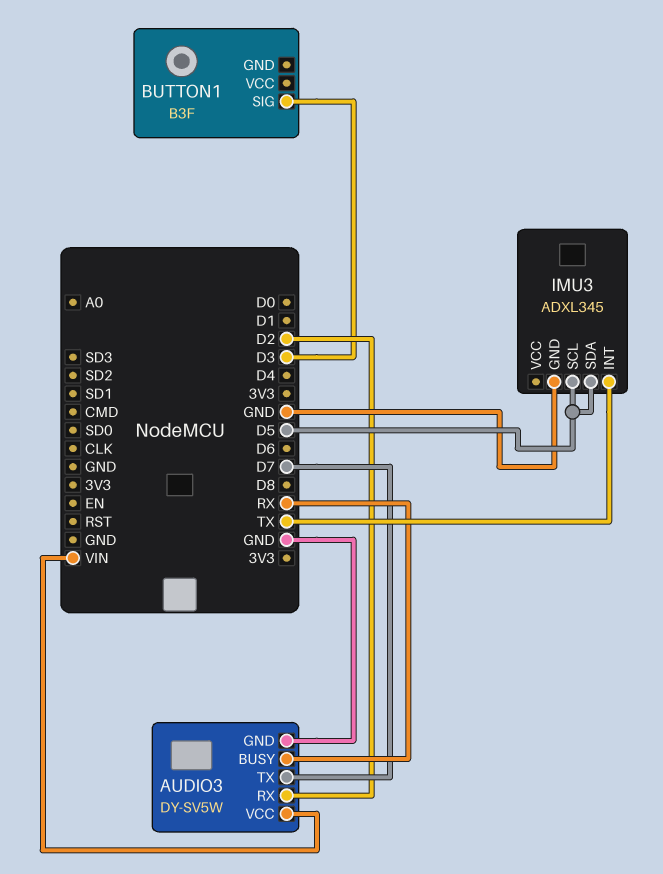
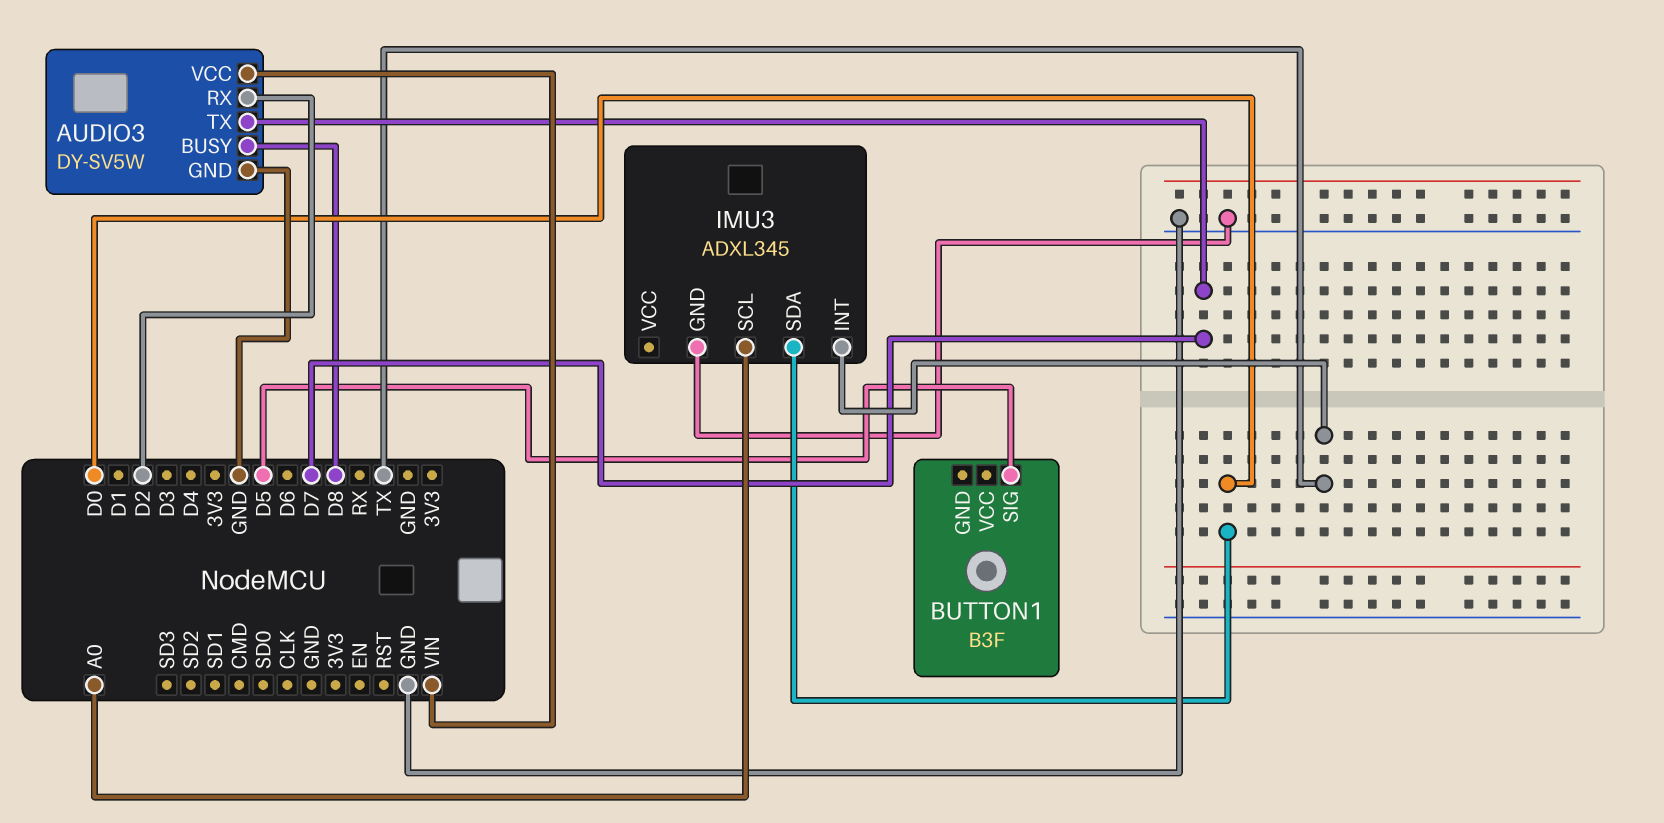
AUDIO3 pin BUSY: RX -> D8
BUTTON1 pin SIG: D3 -> D5
IMU3 pin SCL: D5 -> A0
IMU3 pin SDA: D5 -> D0

